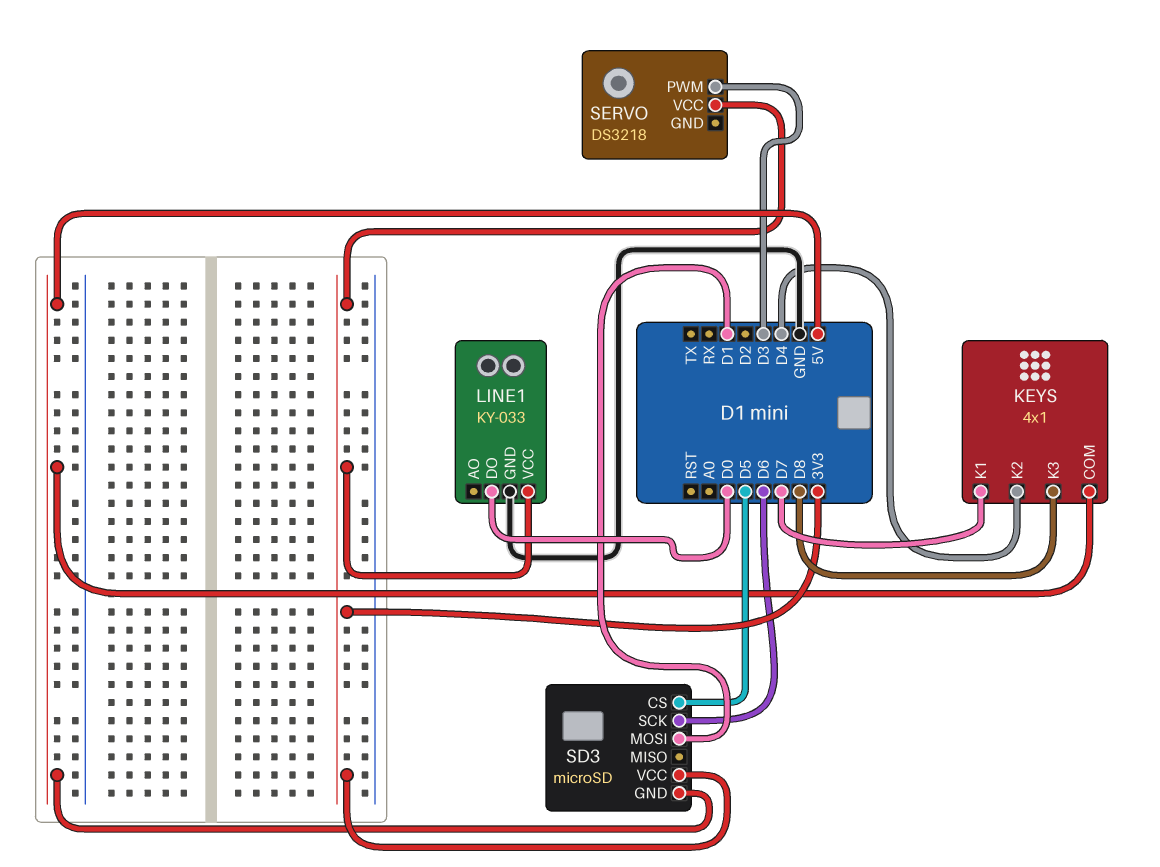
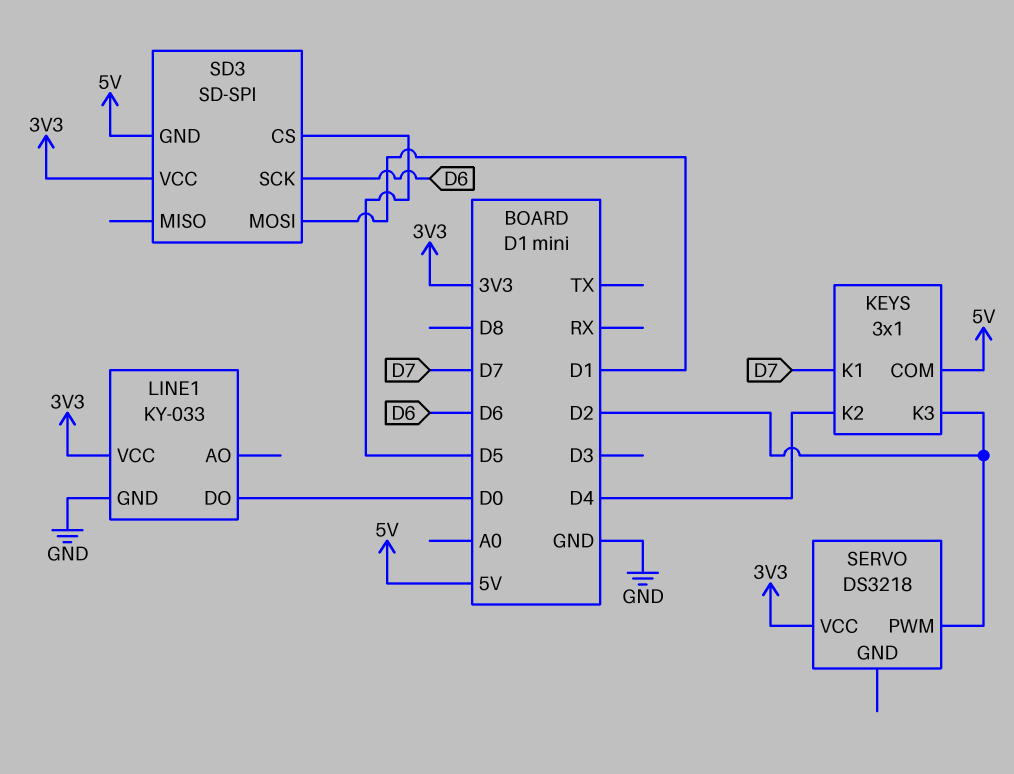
KEYS: 4x1 -> 3x1
KEYS pin K3: D8 -> D2
SD3: microSD -> SD-SPI
SERVO pin PWM: D3 -> D2

